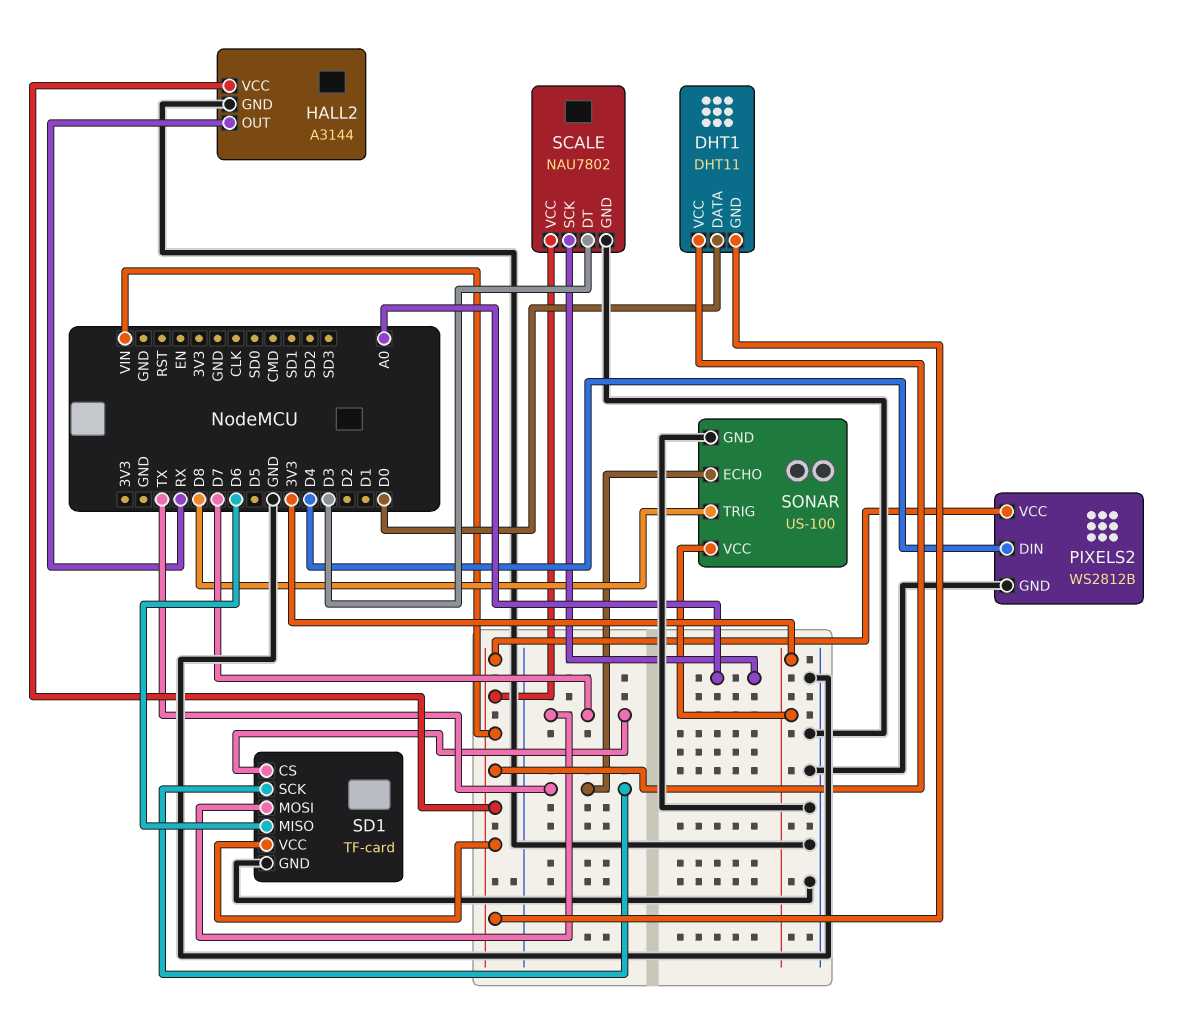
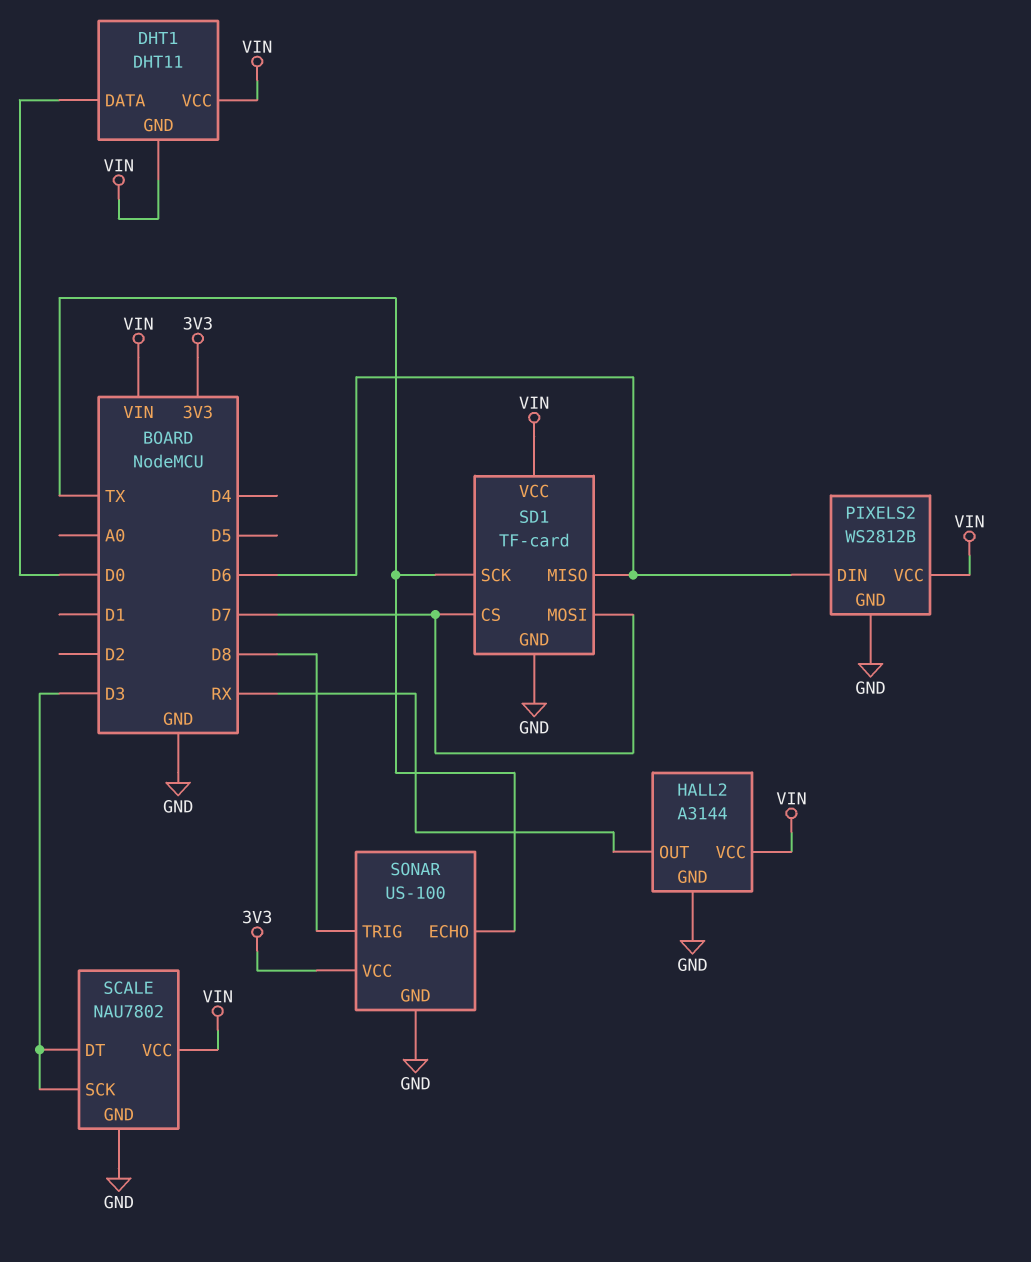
PIXELS2 pin DIN: D4 -> D6
SCALE pin SCK: A0 -> D3

